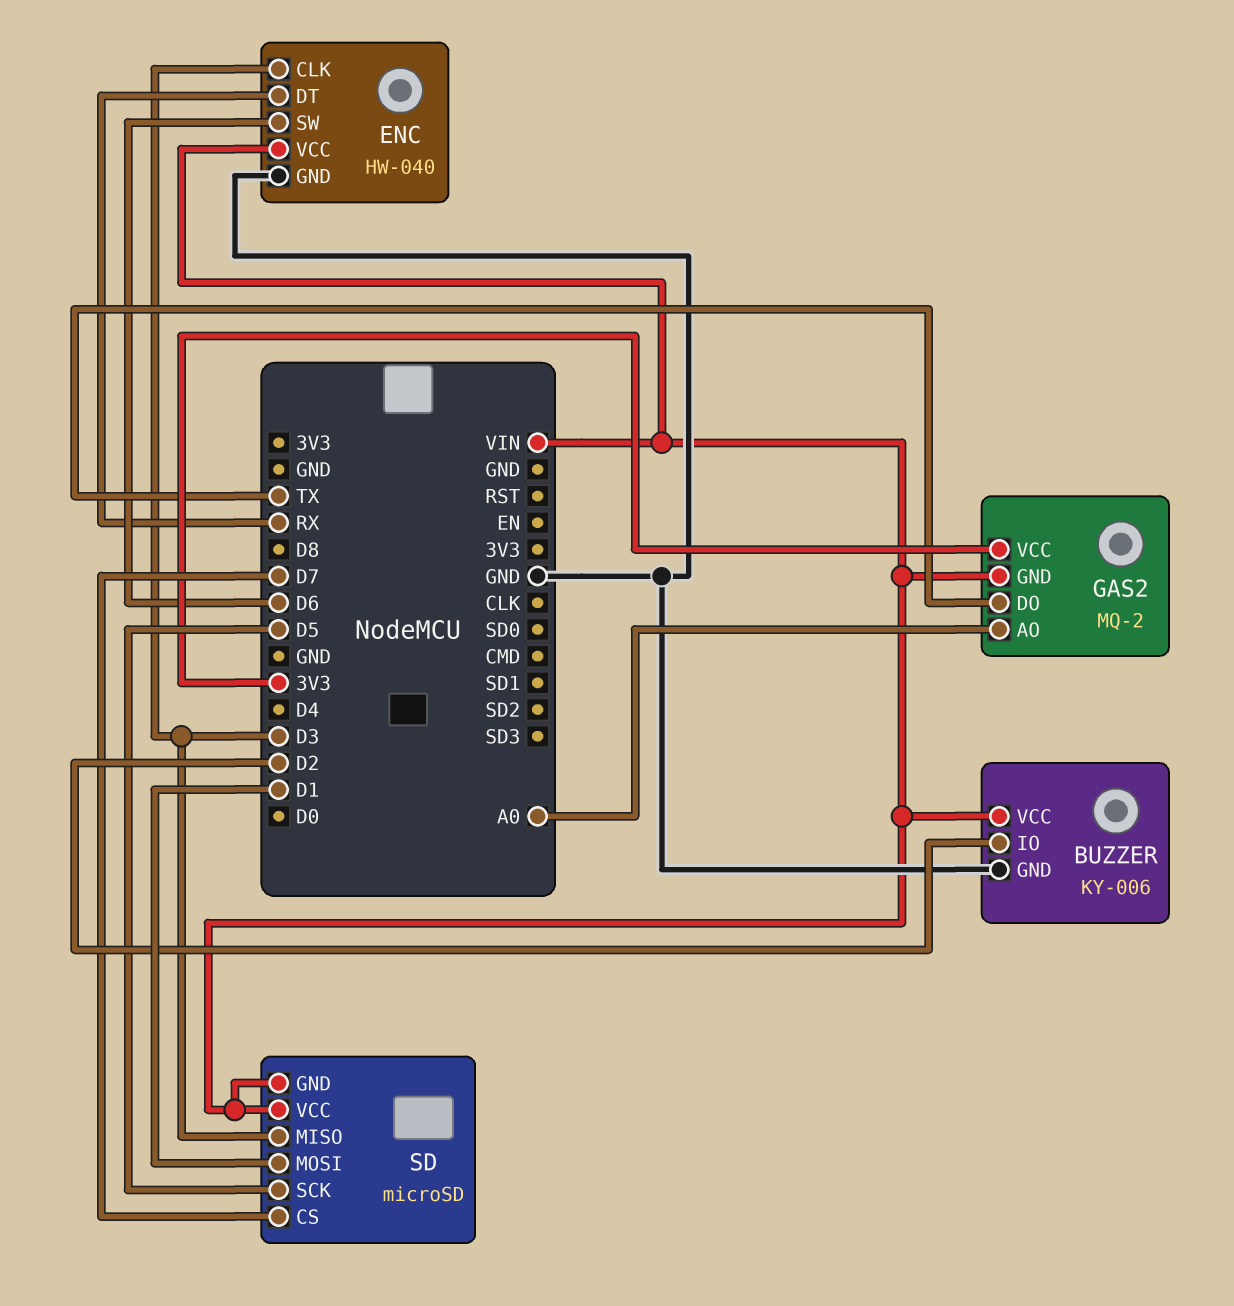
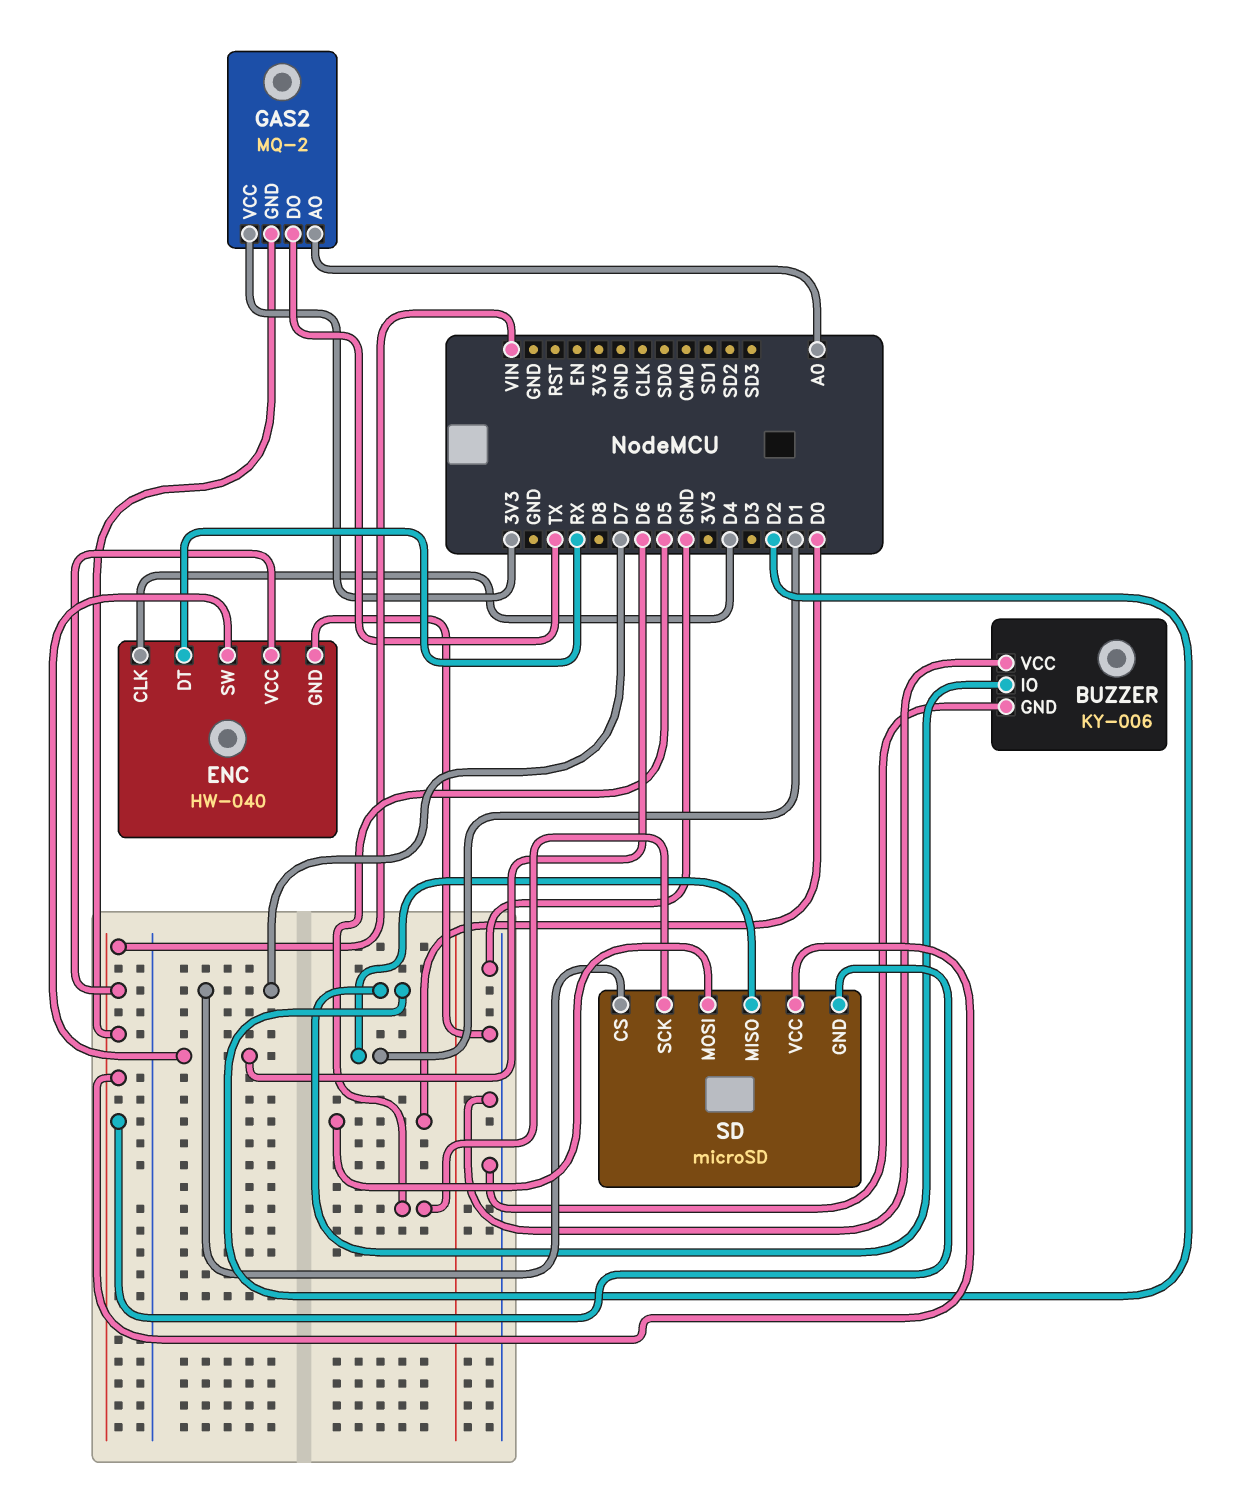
BUZZER pin VCC: VIN -> GND
ENC pin CLK: D3 -> D4
SD pin MISO: D3 -> D1
SD pin MOSI: D1 -> D0

